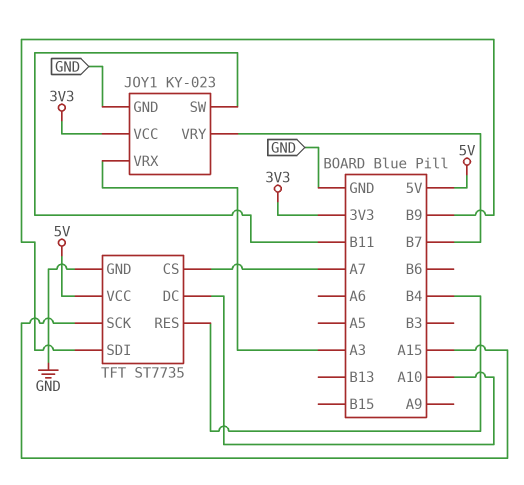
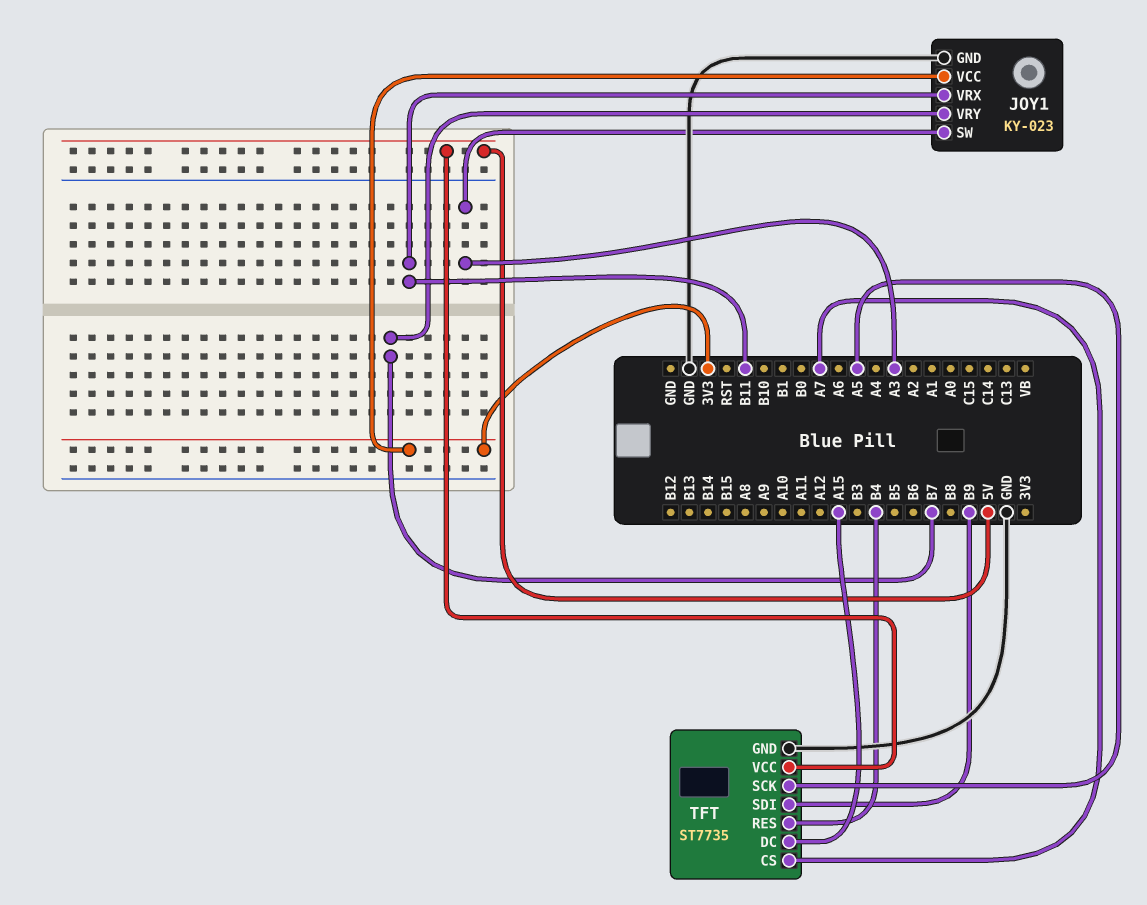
JOY1 pin SW: B11 -> A3
JOY1 pin VRX: A3 -> B11
TFT pin DC: A10 -> A15
TFT pin SCK: A15 -> A5

